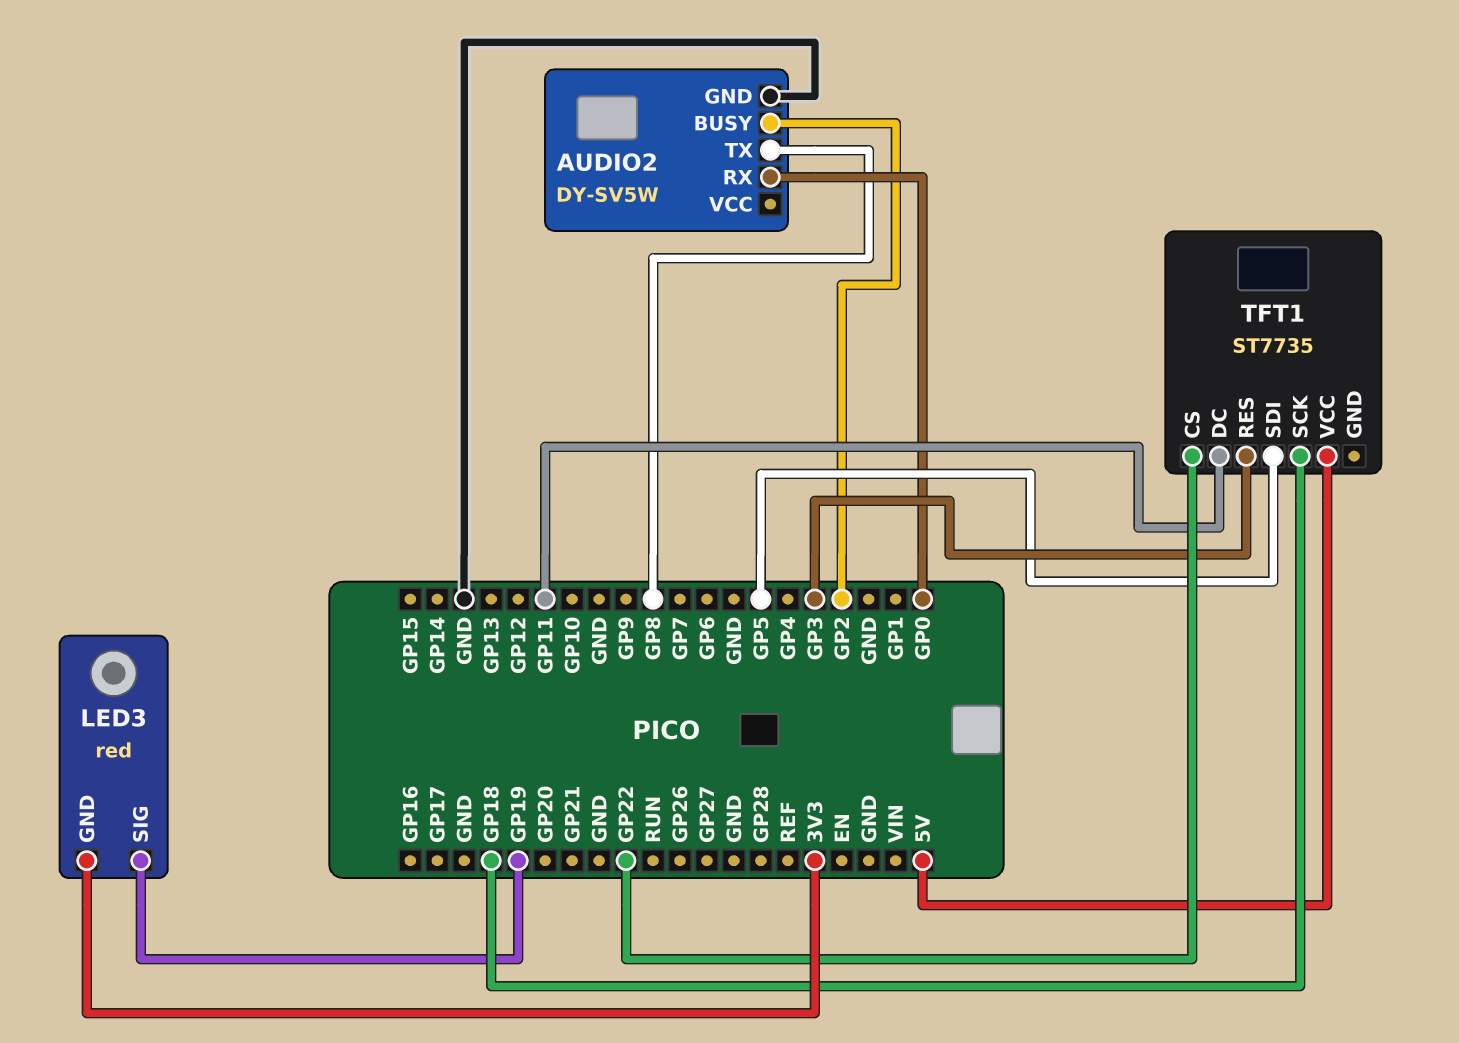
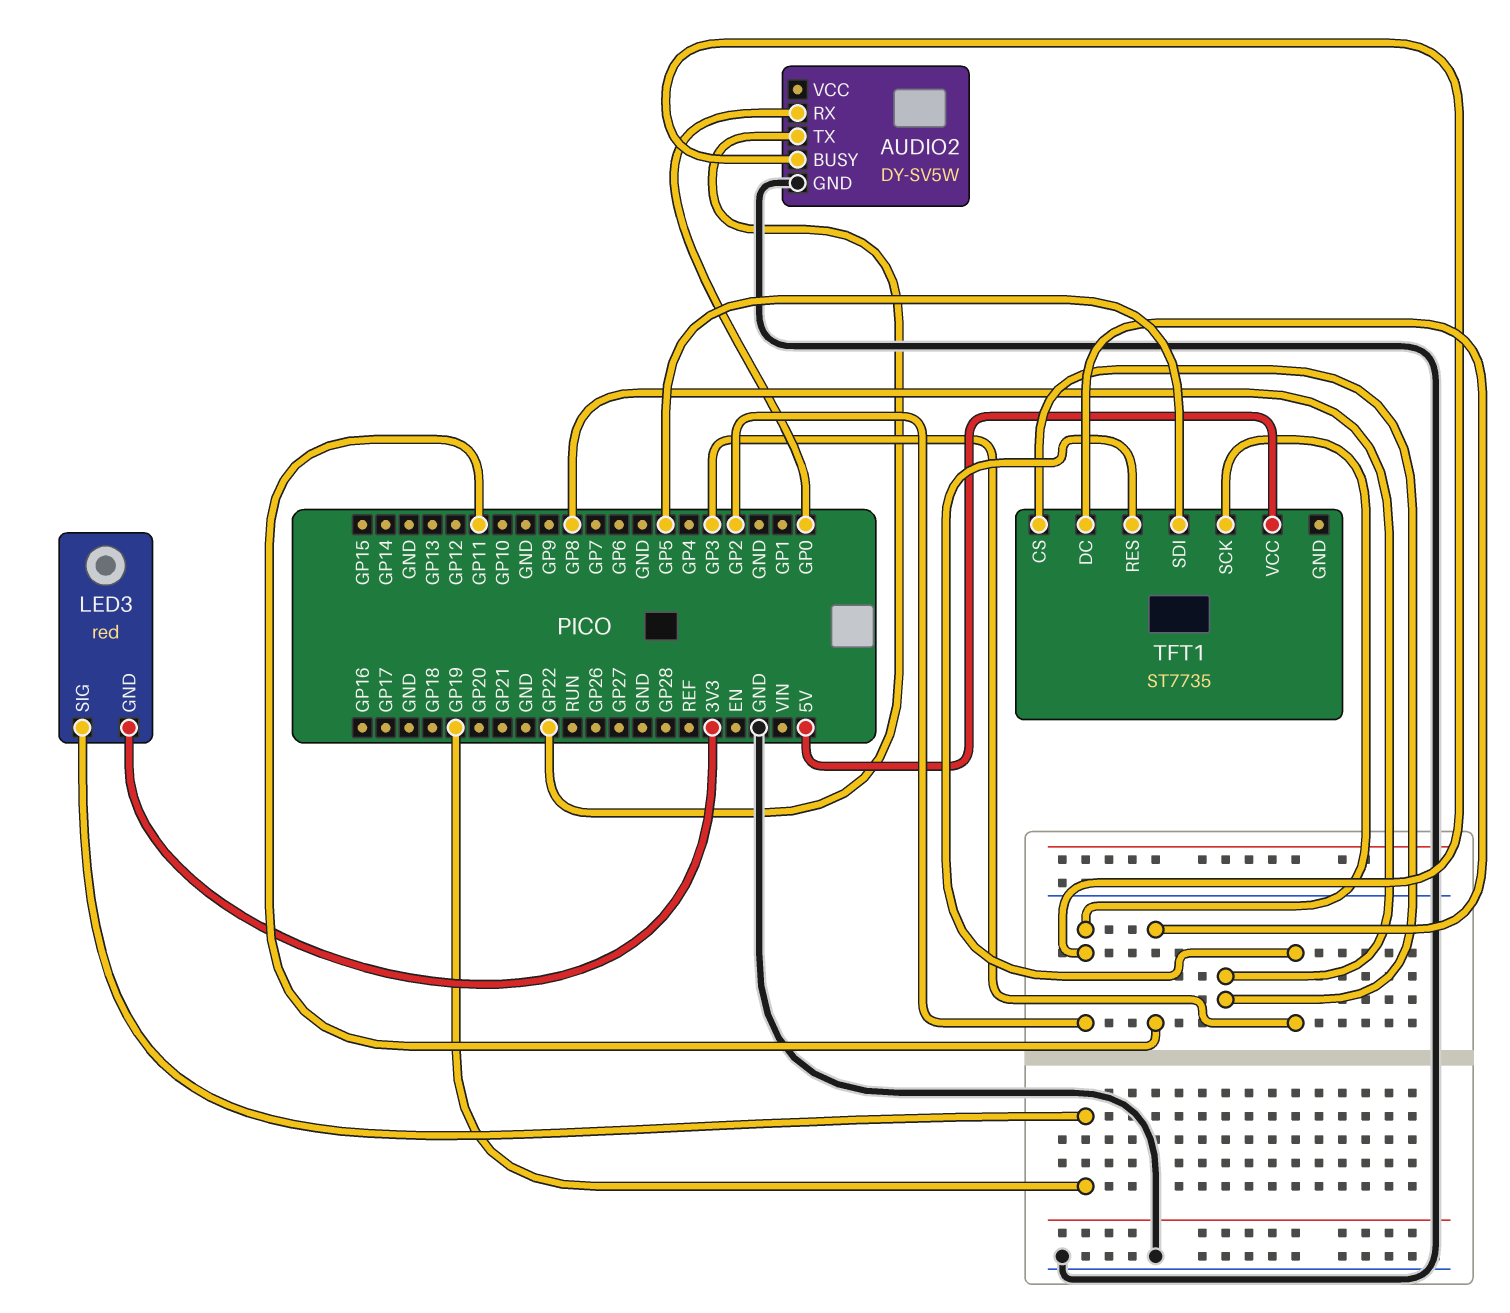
AUDIO2 pin TX: GP8 -> GP22
TFT1 pin CS: GP22 -> GP8
TFT1 pin SCK: GP18 -> GP2

